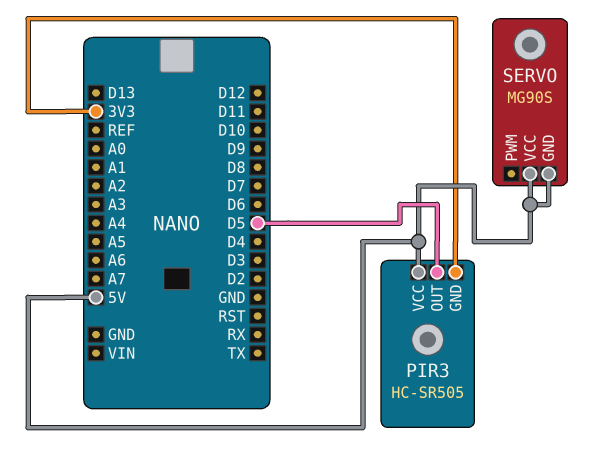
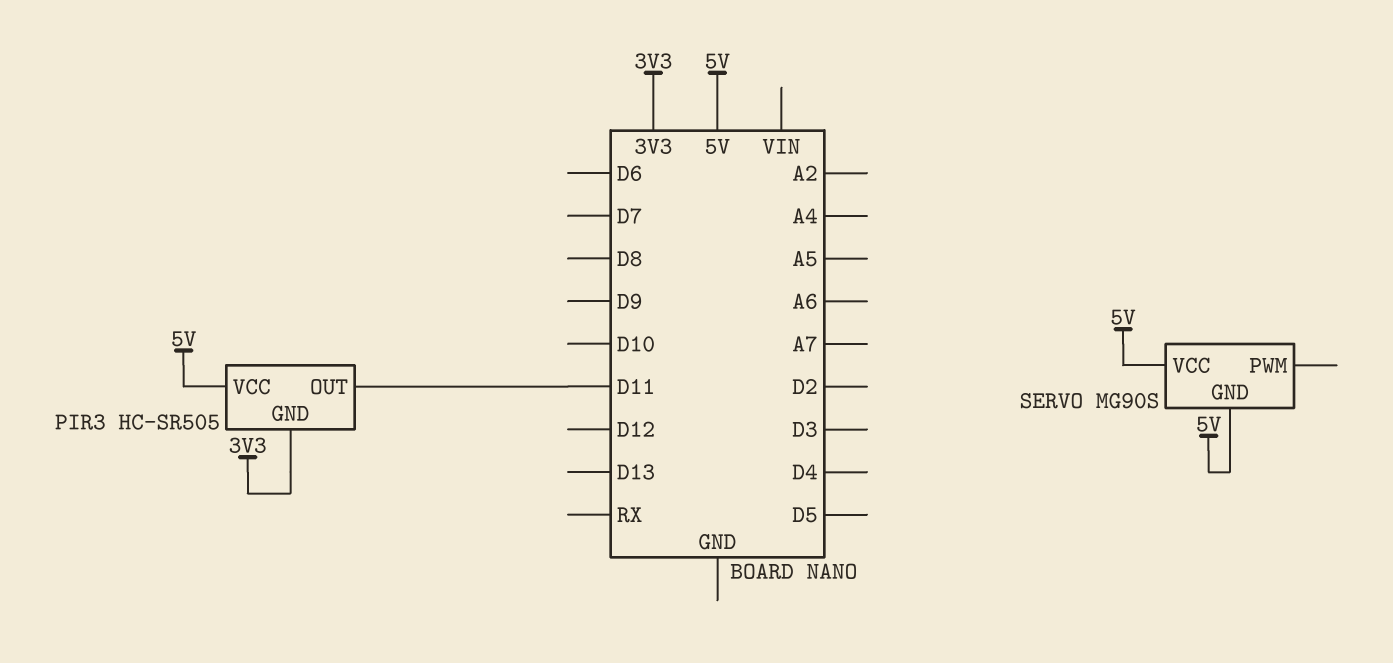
PIR3 pin OUT: D5 -> D11

